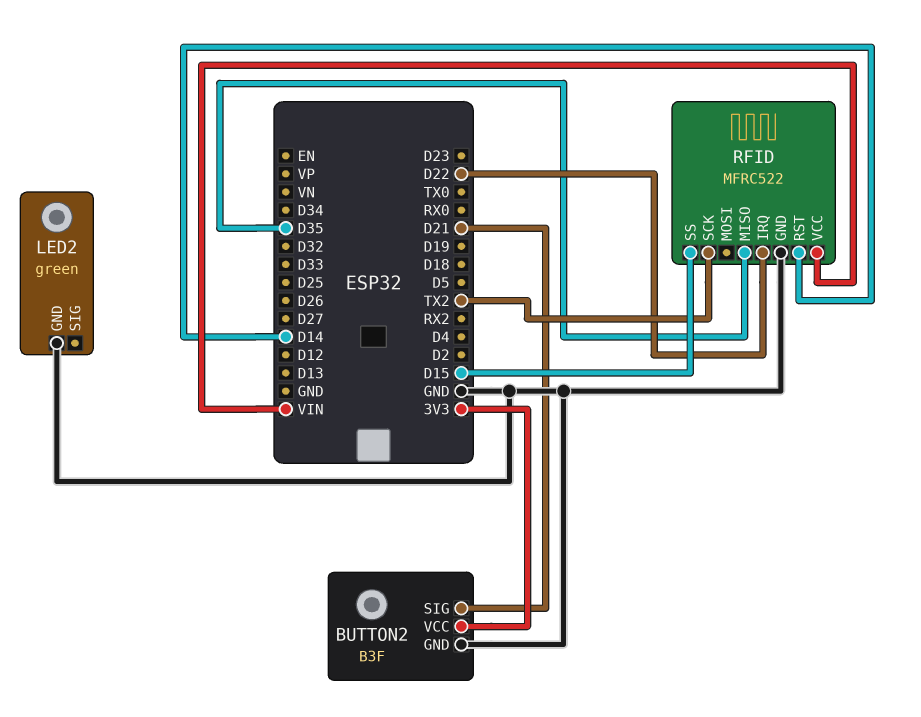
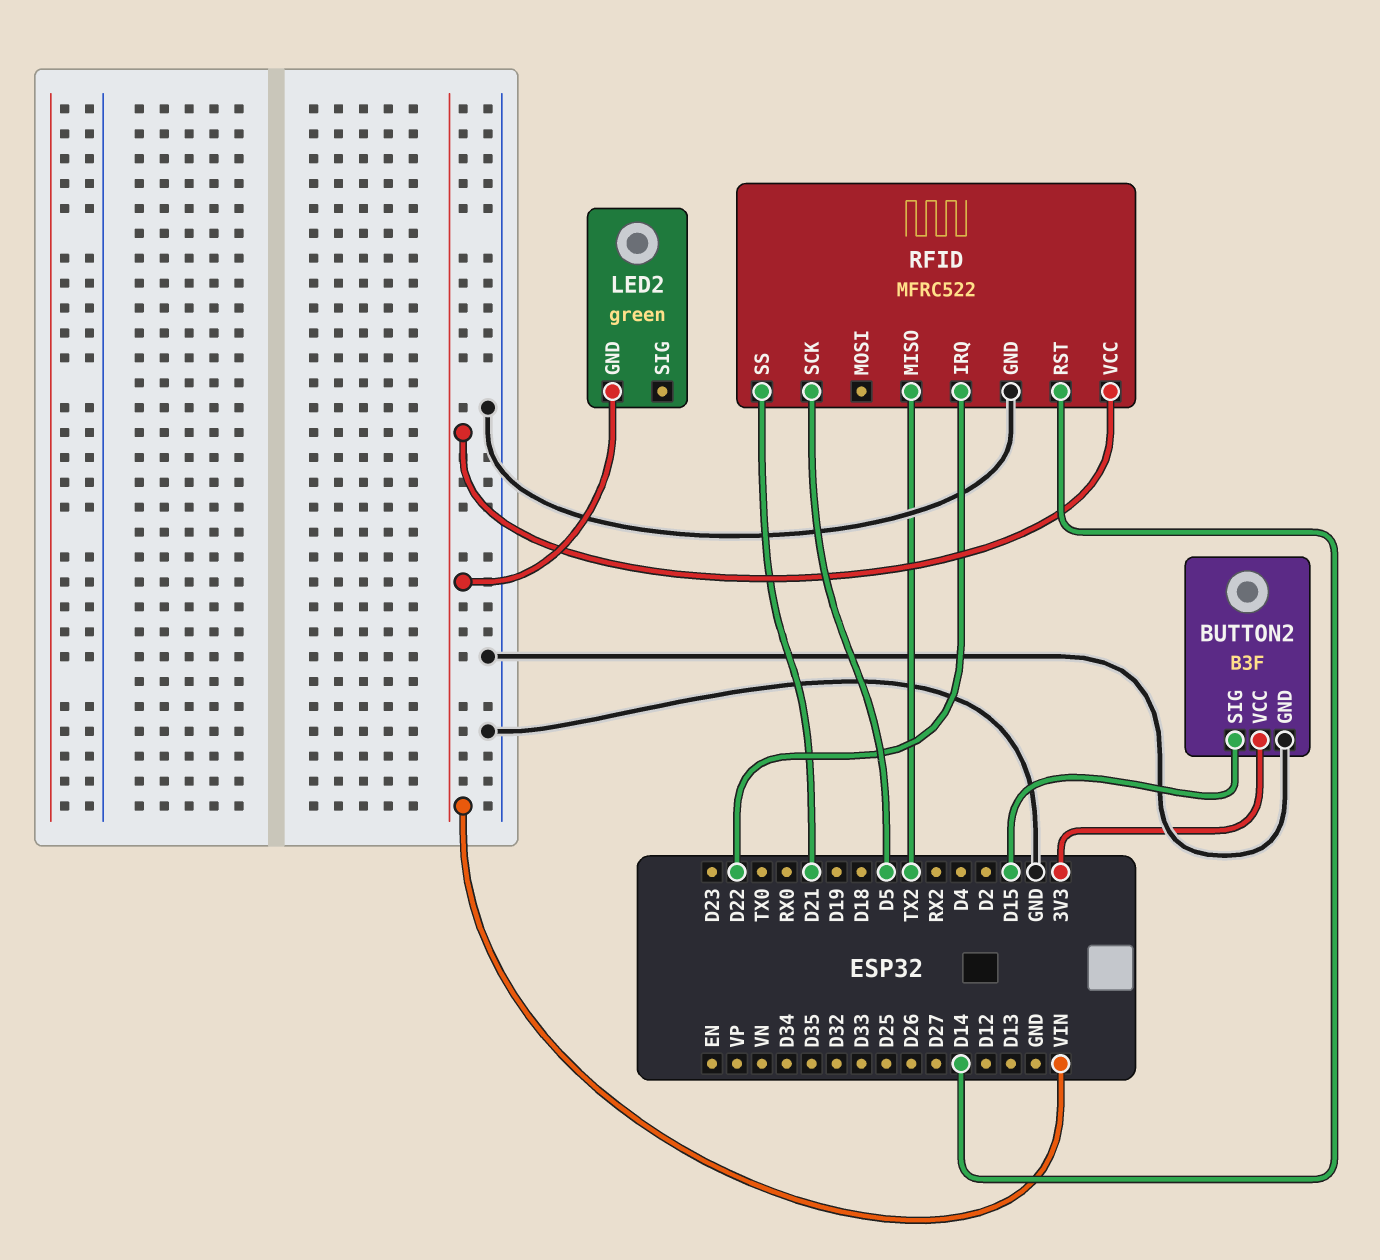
BUTTON2 pin SIG: D21 -> D15
LED2 pin GND: GND -> VIN
RFID pin MISO: D35 -> TX2
RFID pin SCK: TX2 -> D5
RFID pin SS: D15 -> D21

